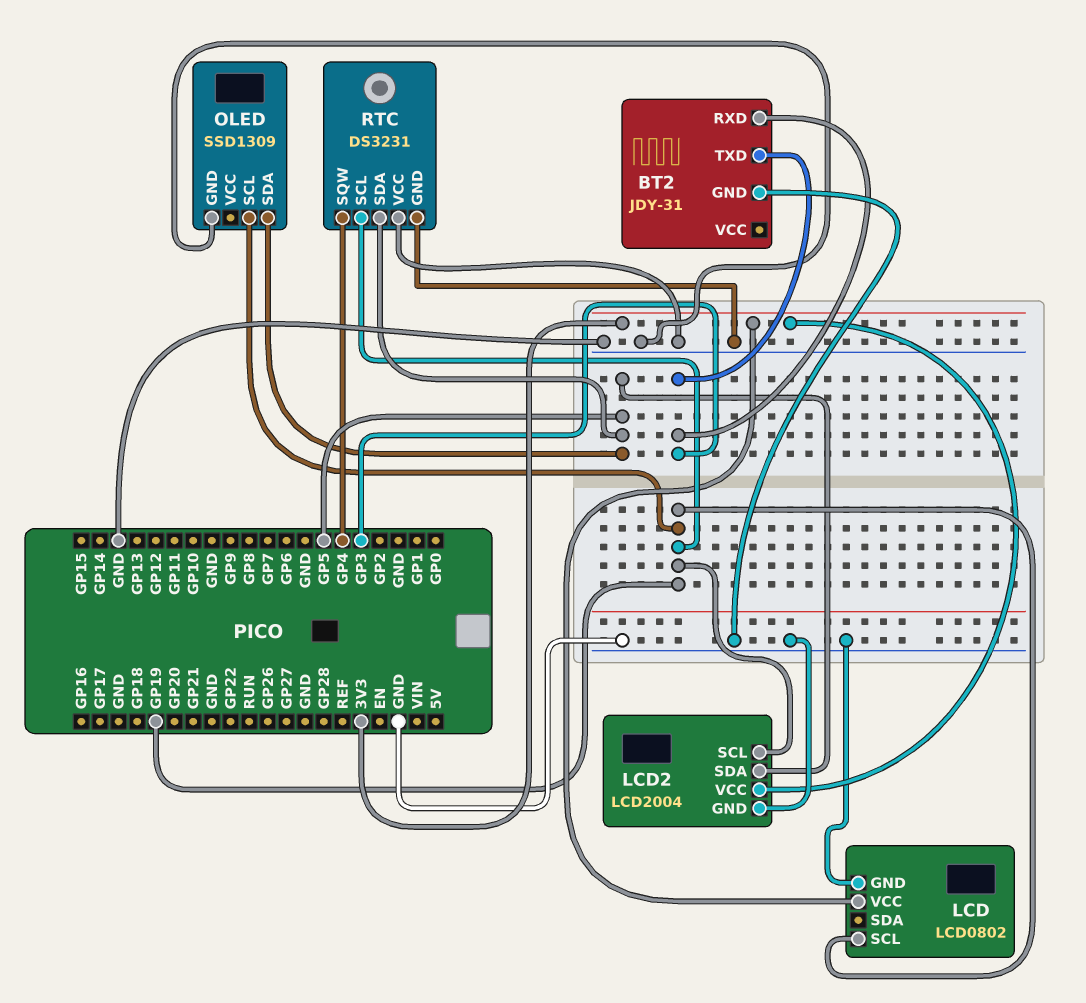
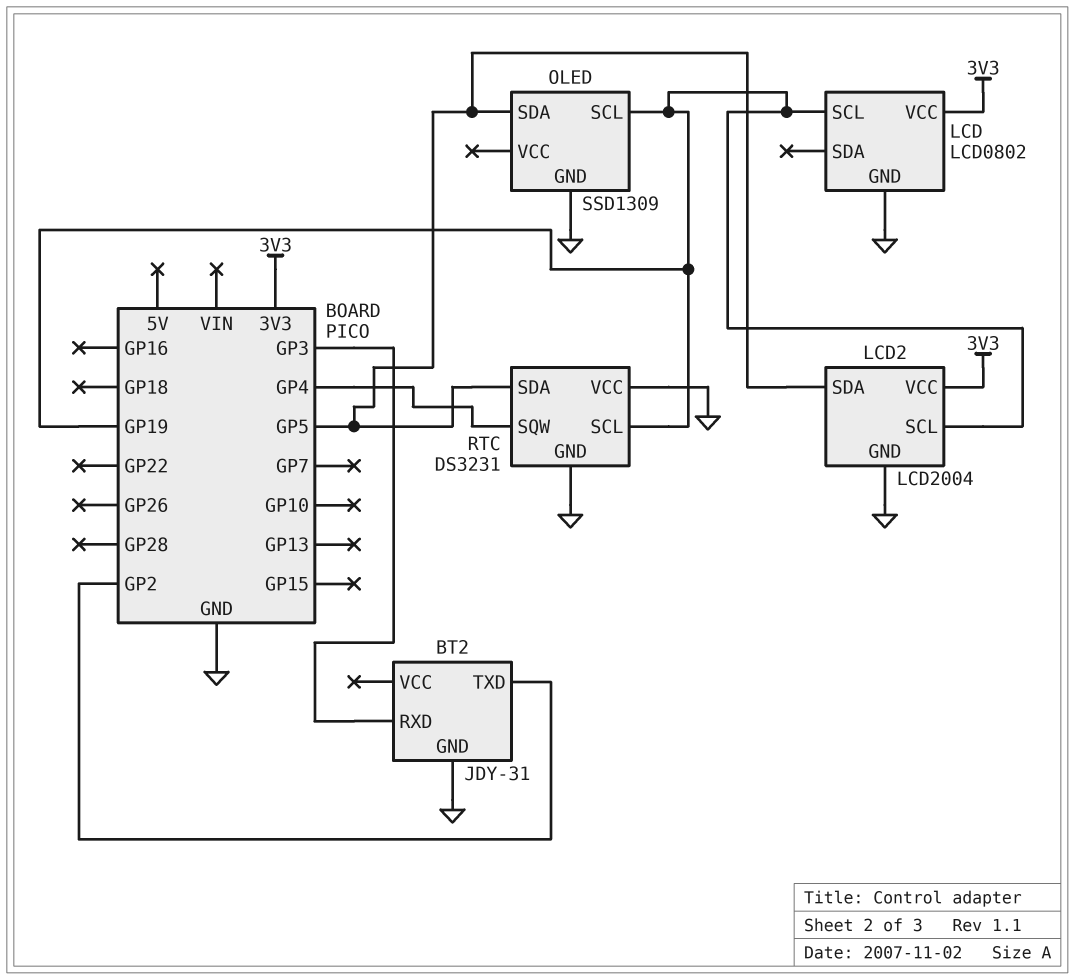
BT2 pin TXD: GP3 -> GP2

